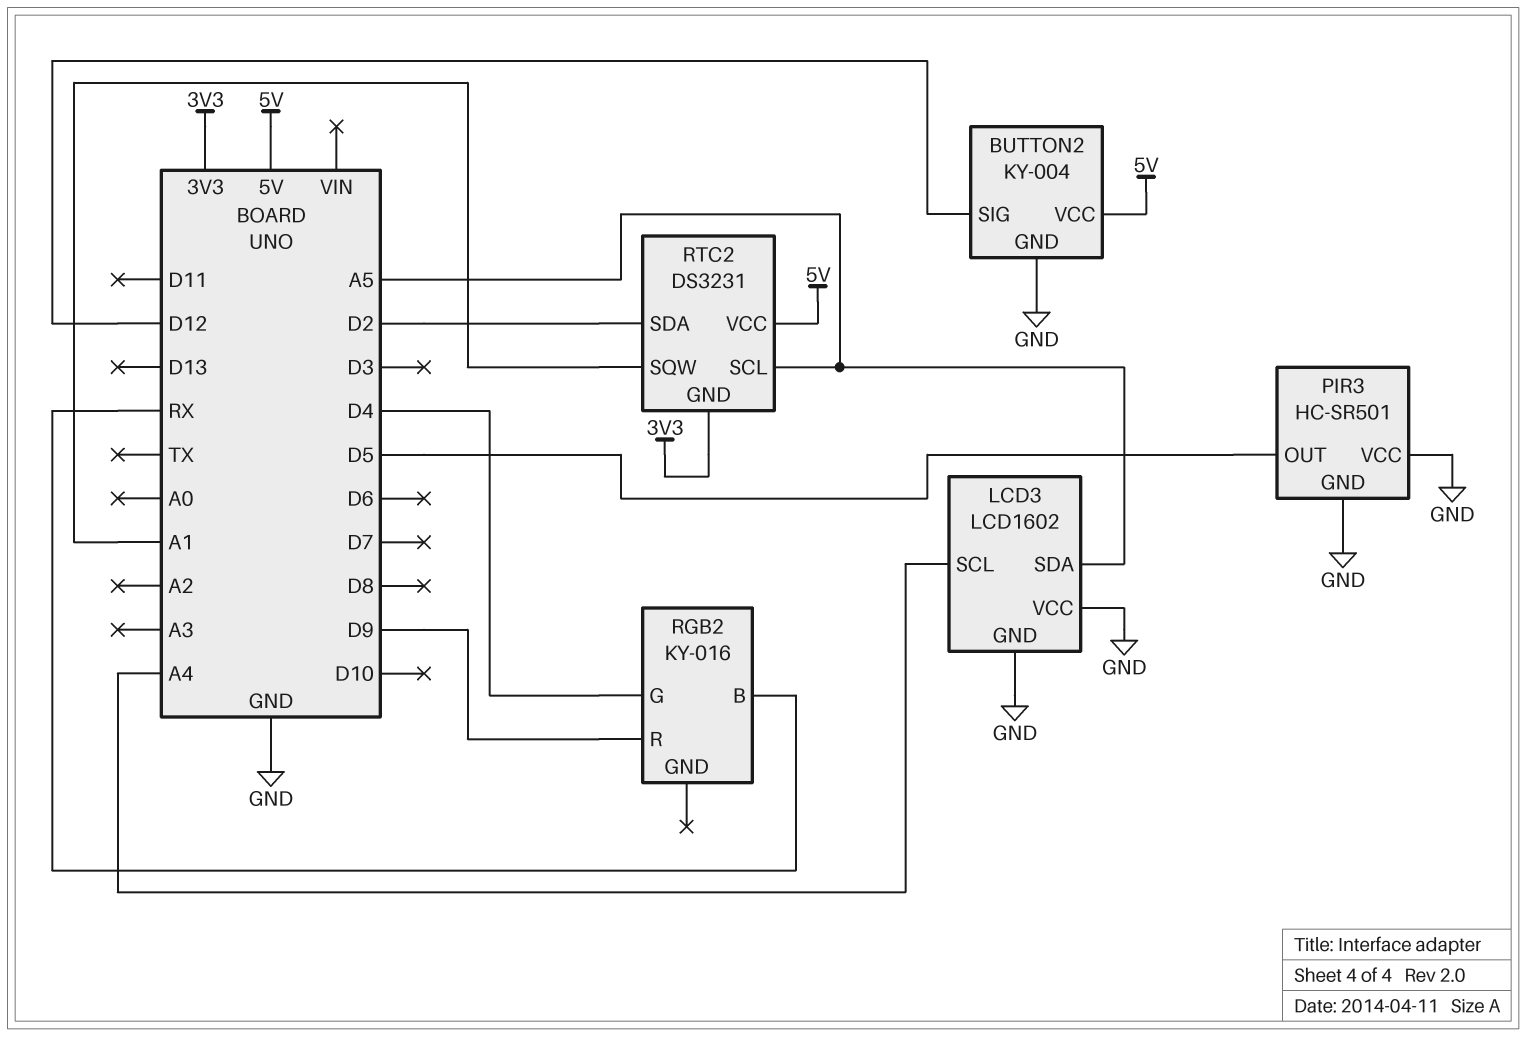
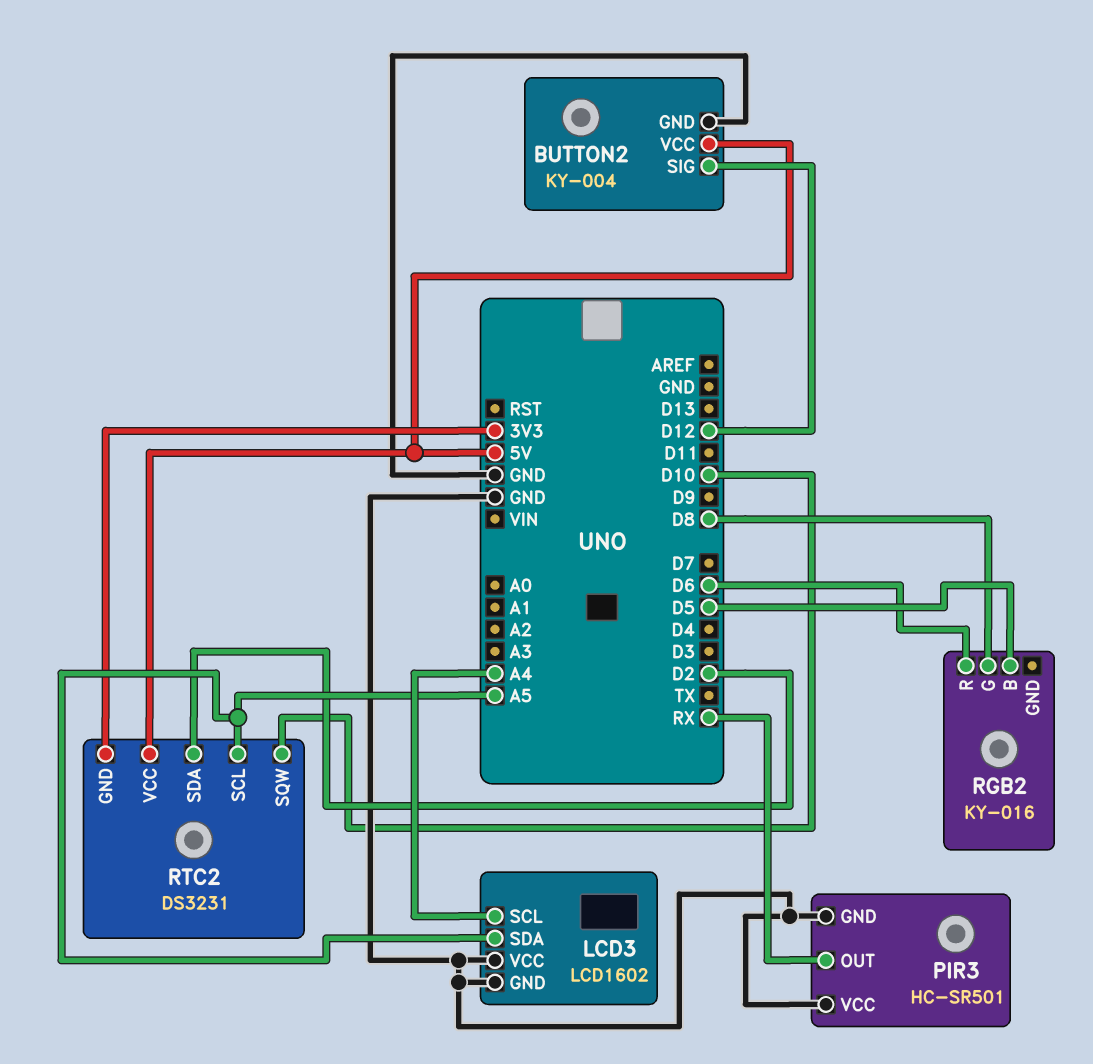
PIR3 pin OUT: D5 -> RX
RGB2 pin B: RX -> D5
RGB2 pin G: D4 -> D8
RGB2 pin R: D9 -> D6
RTC2 pin SQW: A1 -> D10

